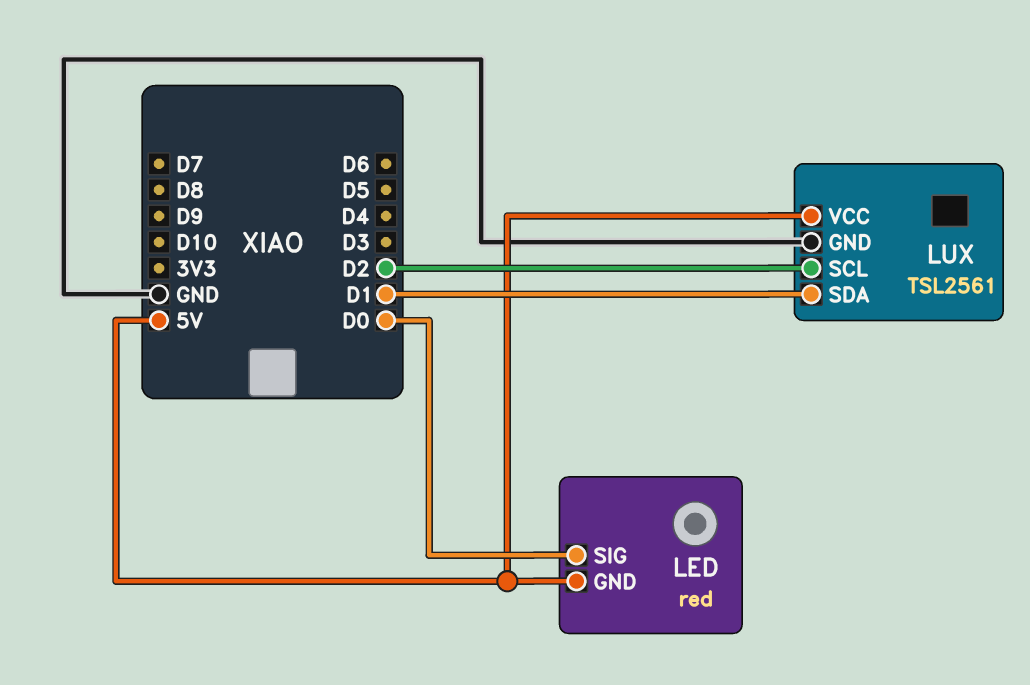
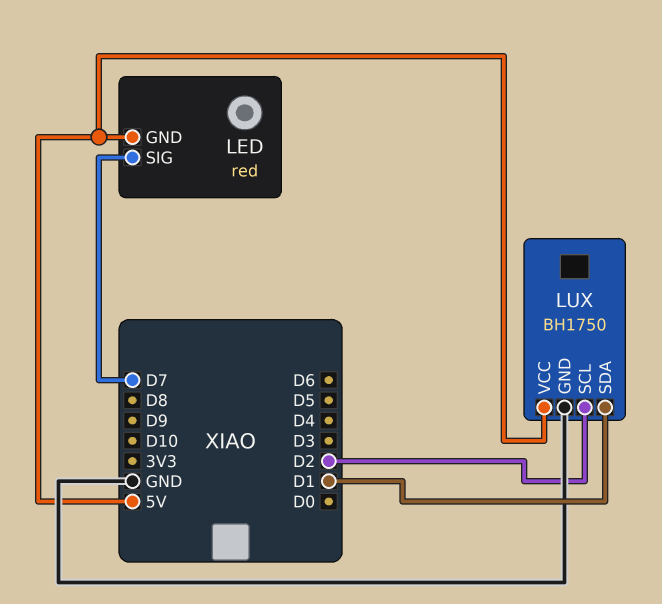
LED pin SIG: D0 -> D7
LUX: TSL2561 -> BH1750

